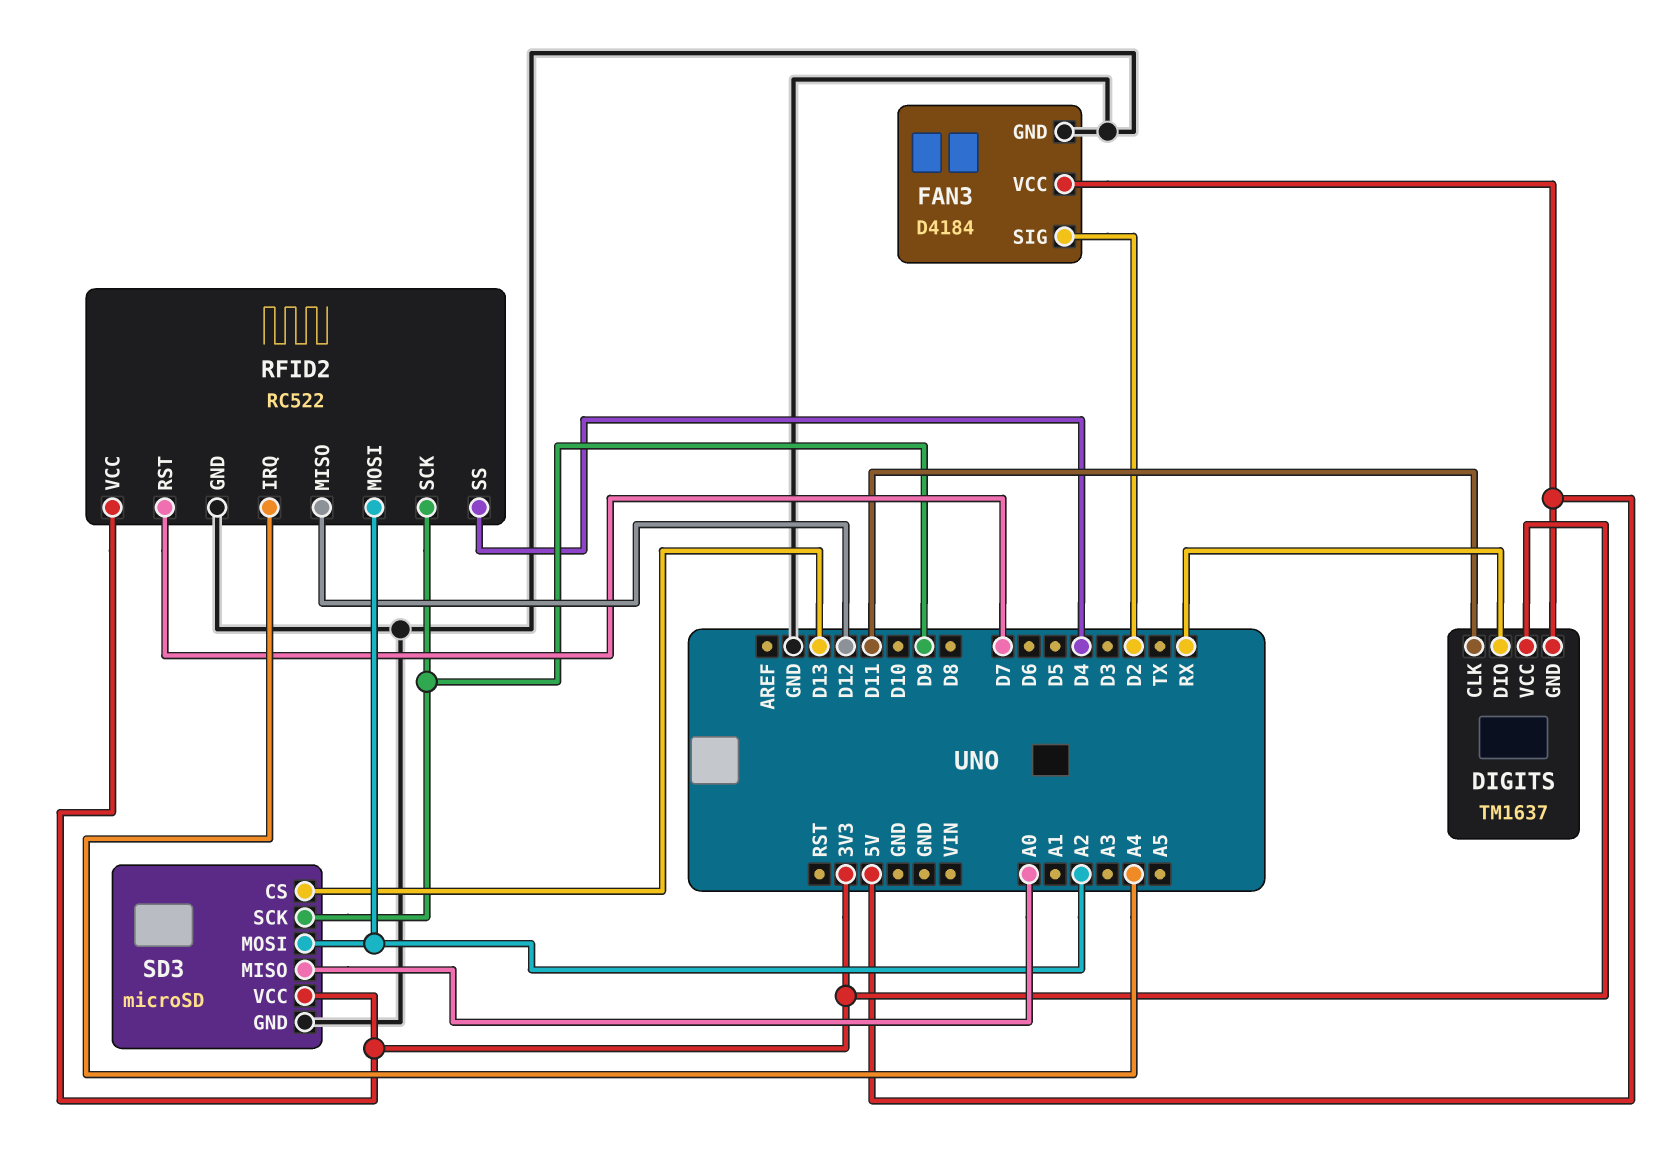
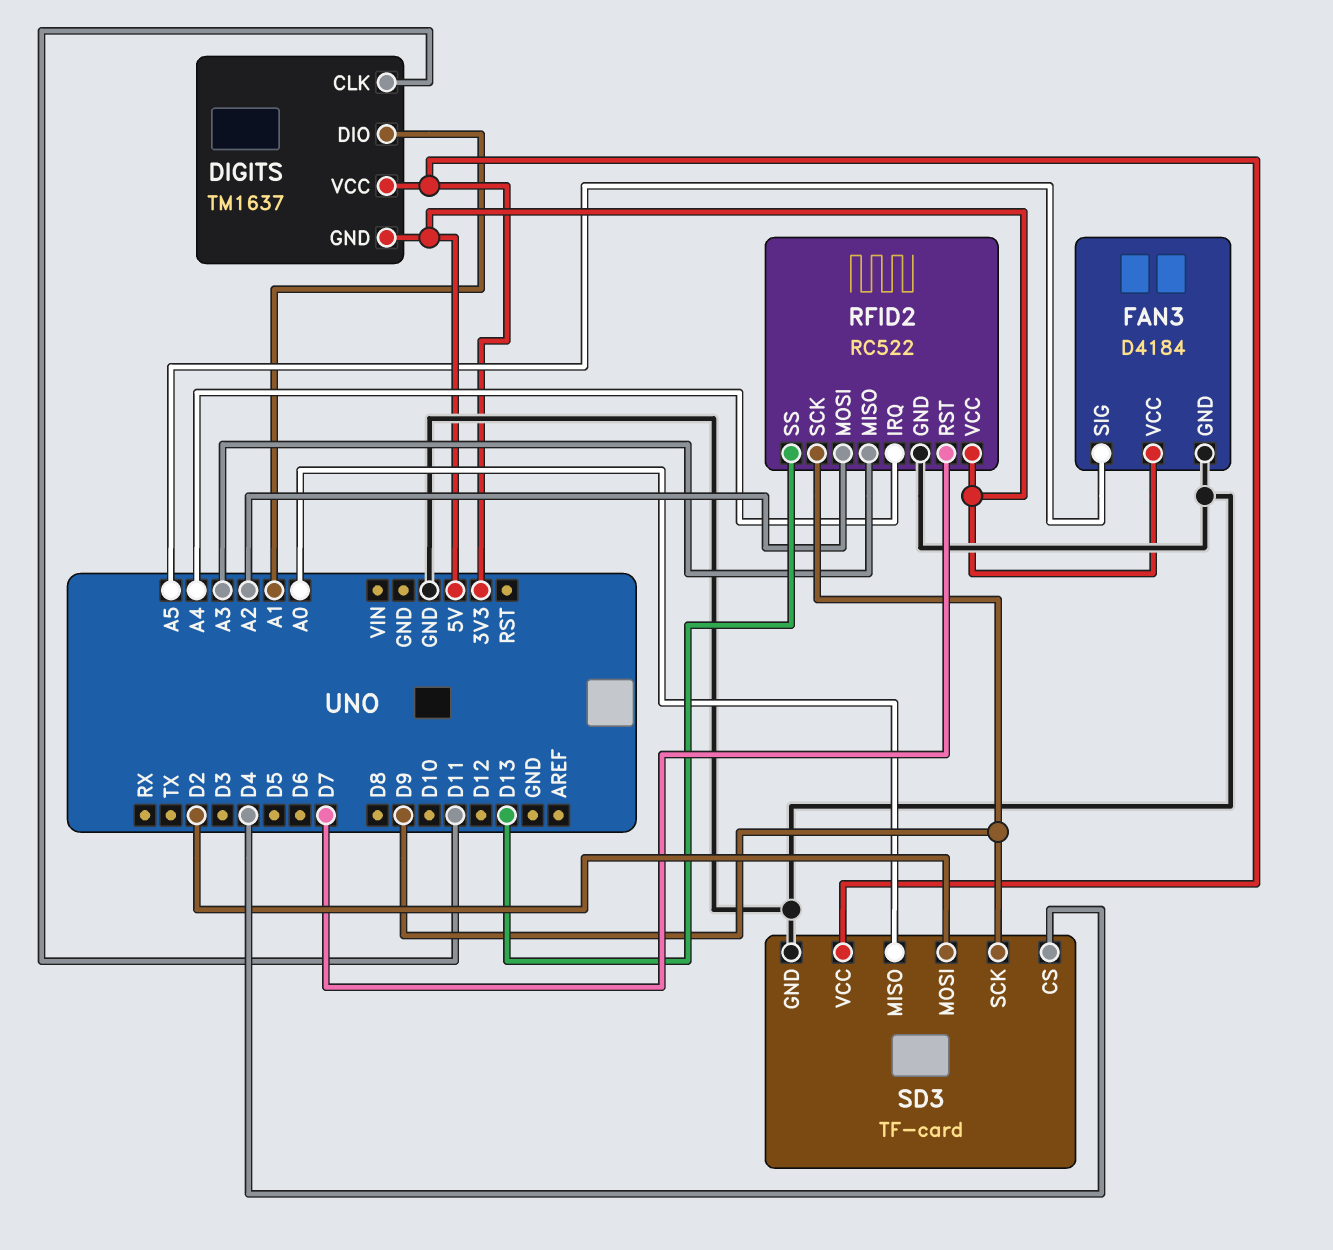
DIGITS pin DIO: RX -> A1
FAN3 pin SIG: D2 -> A5
RFID2 pin MISO: D12 -> A3
RFID2 pin SS: D4 -> D13
RFID2 pin VCC: 3V3 -> 5V
SD3: microSD -> TF-card
SD3 pin CS: D13 -> D4
SD3 pin MOSI: A2 -> D2

